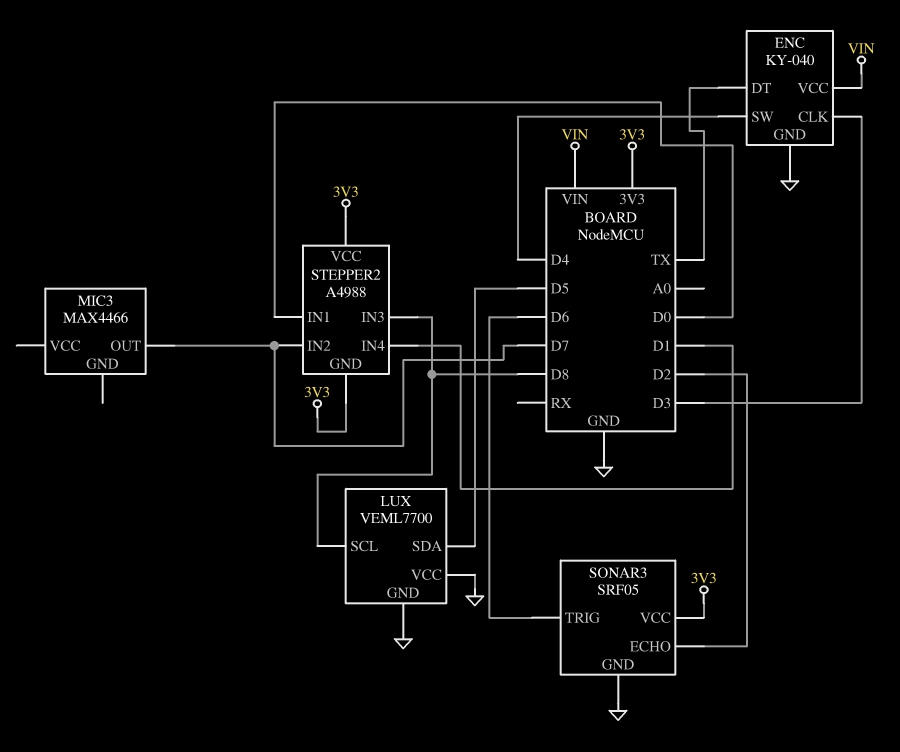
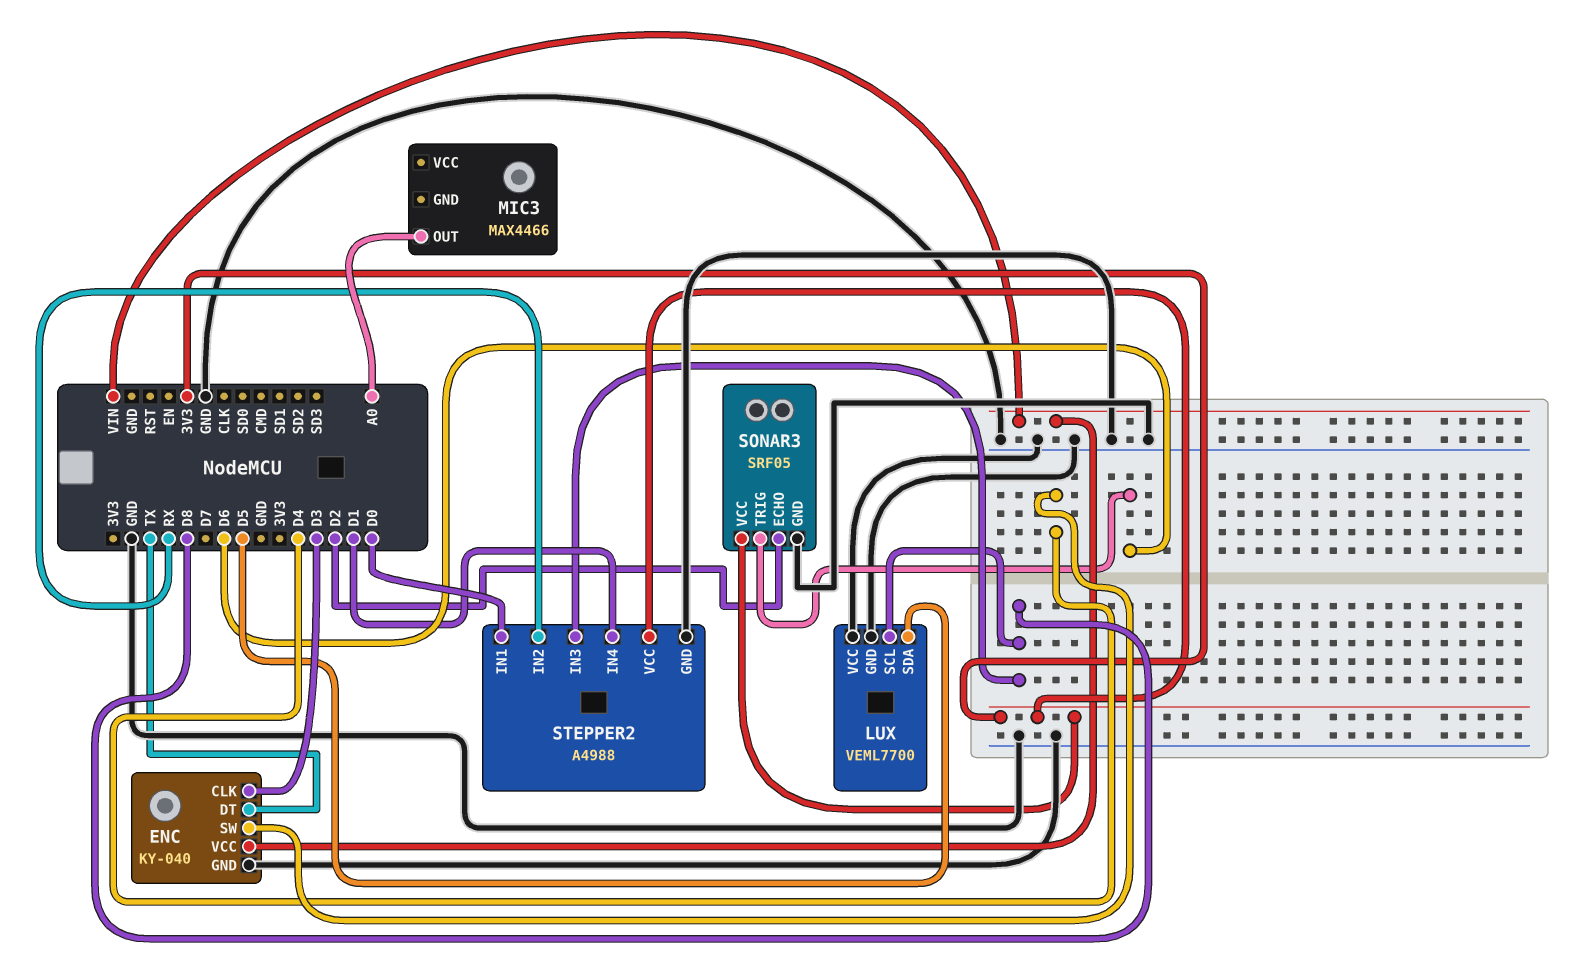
MIC3 pin OUT: D7 -> A0
STEPPER2 pin GND: 3V3 -> GND
STEPPER2 pin IN2: D7 -> RX

